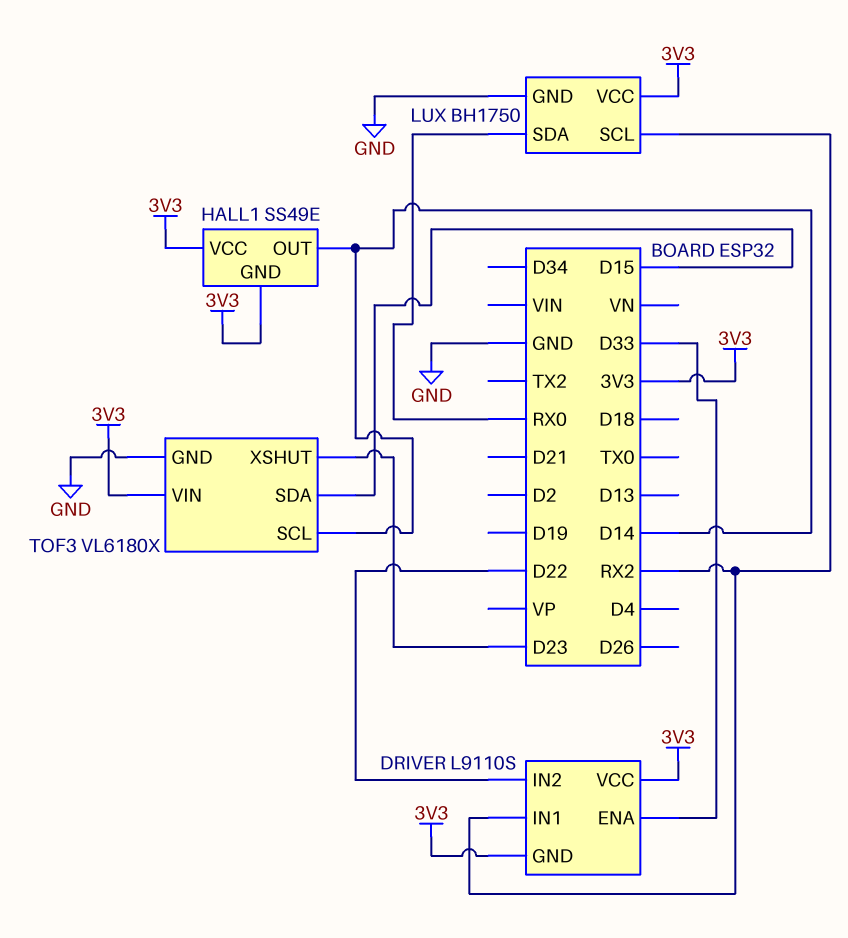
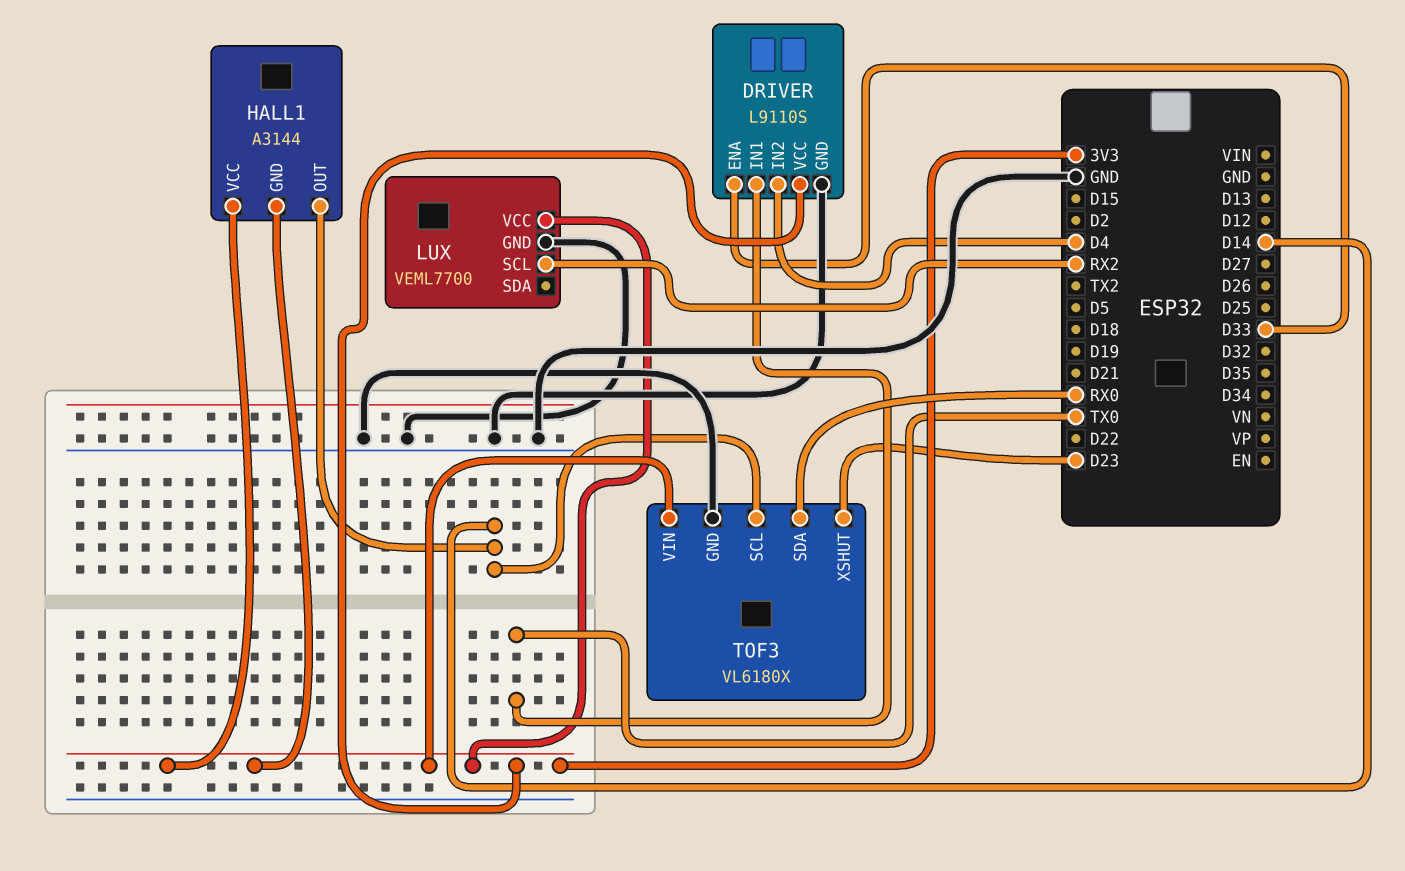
DRIVER pin GND: 3V3 -> GND
DRIVER pin IN1: RX2 -> TX0
DRIVER pin IN2: D22 -> D4
HALL1: SS49E -> A3144
LUX: BH1750 -> VEML7700
LUX pin SDA: RX0 -> none
TOF3 pin SDA: D15 -> RX0

